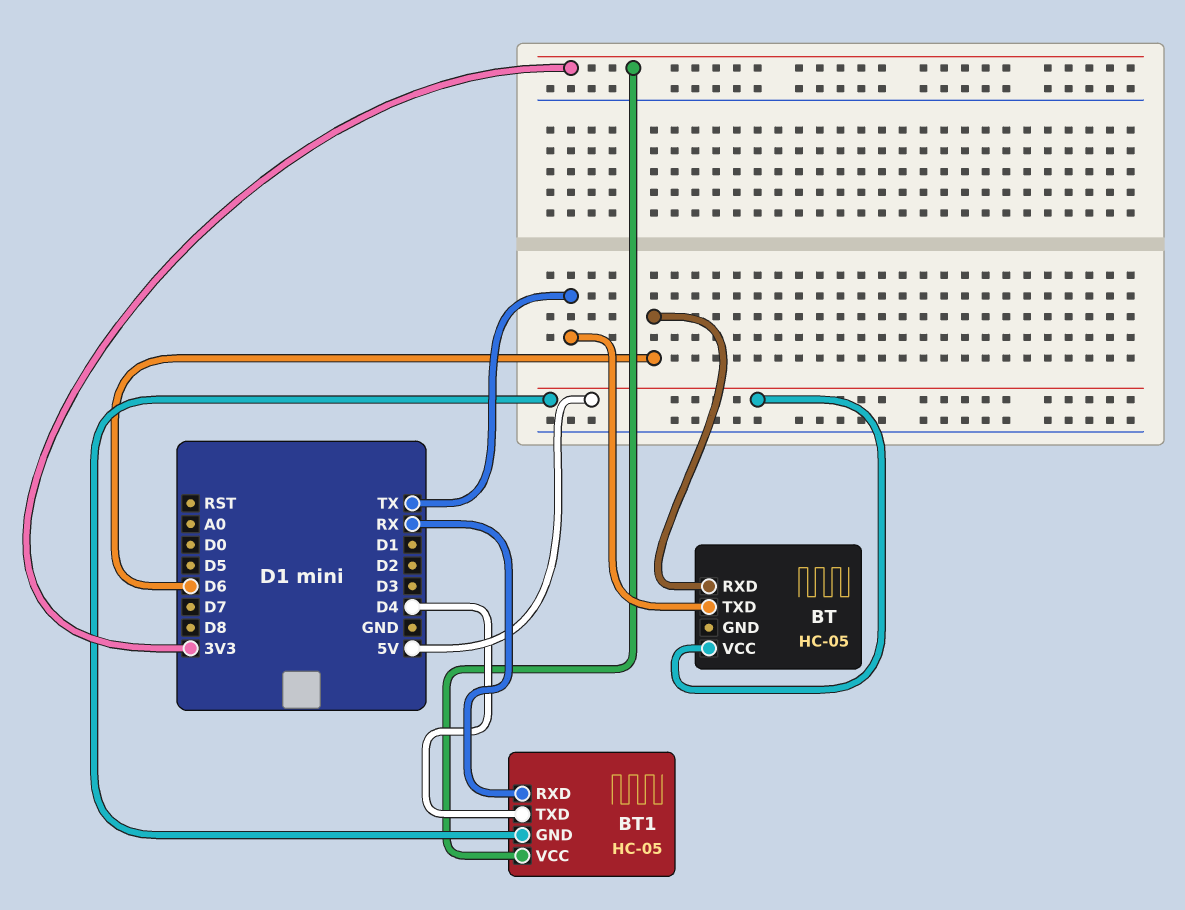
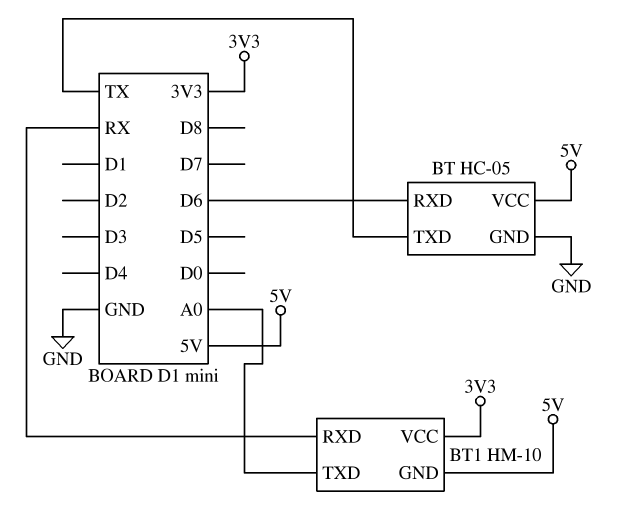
BT pin GND: none -> GND
BT1: HC-05 -> HM-10
BT1 pin TXD: D4 -> A0

